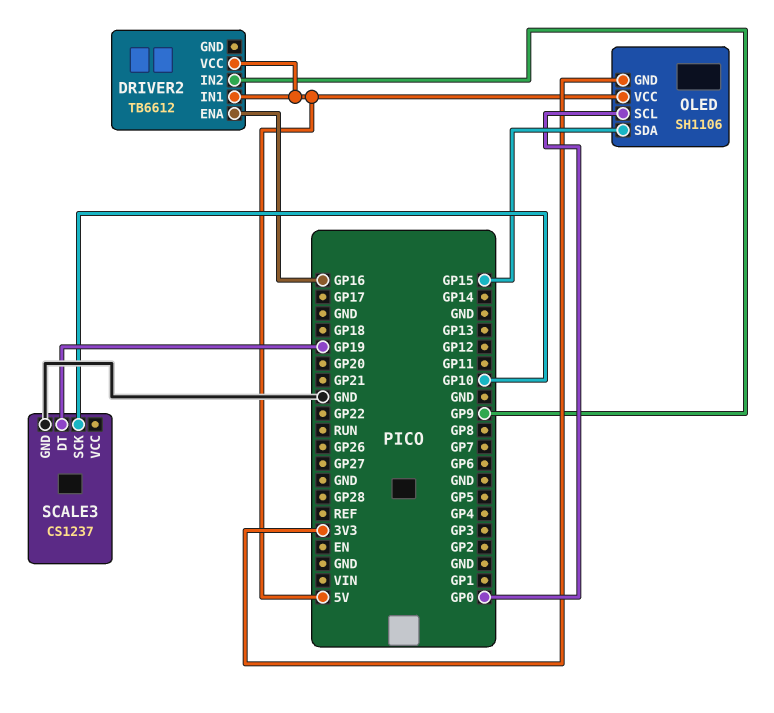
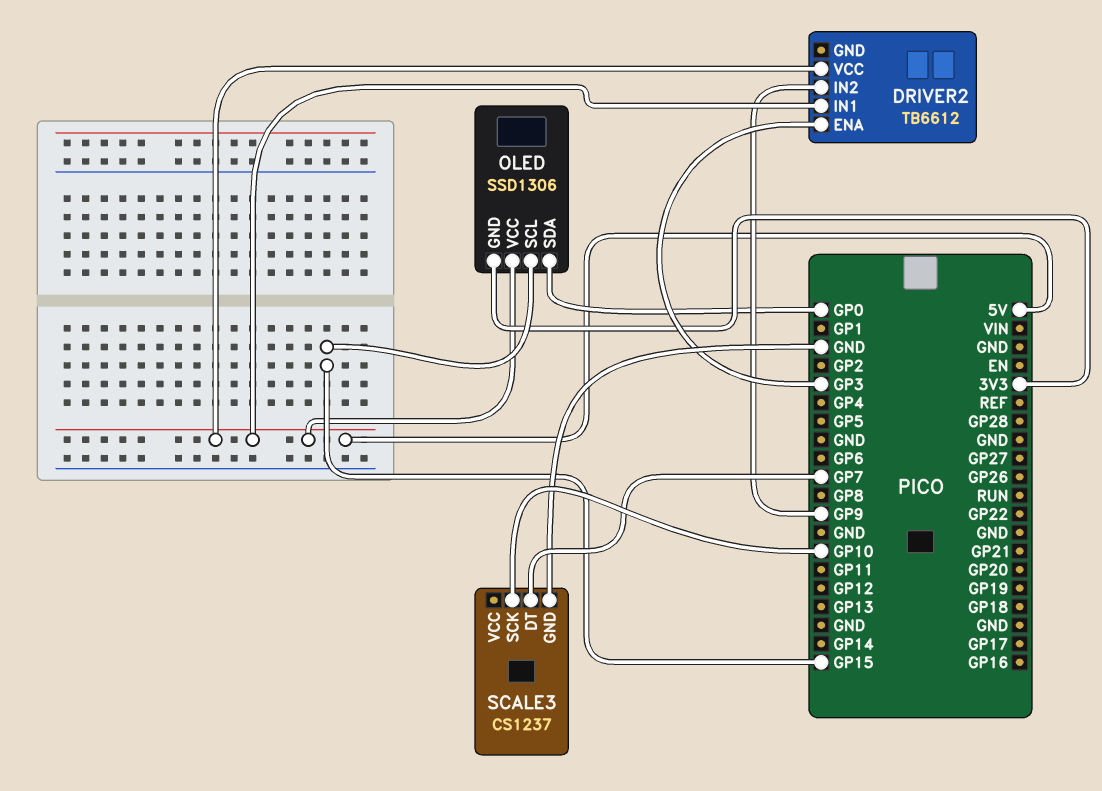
DRIVER2 pin ENA: GP16 -> GP3
OLED: SH1106 -> SSD1306
OLED pin SCL: GP0 -> GP15
OLED pin SDA: GP15 -> GP0
SCALE3 pin DT: GP19 -> GP7

